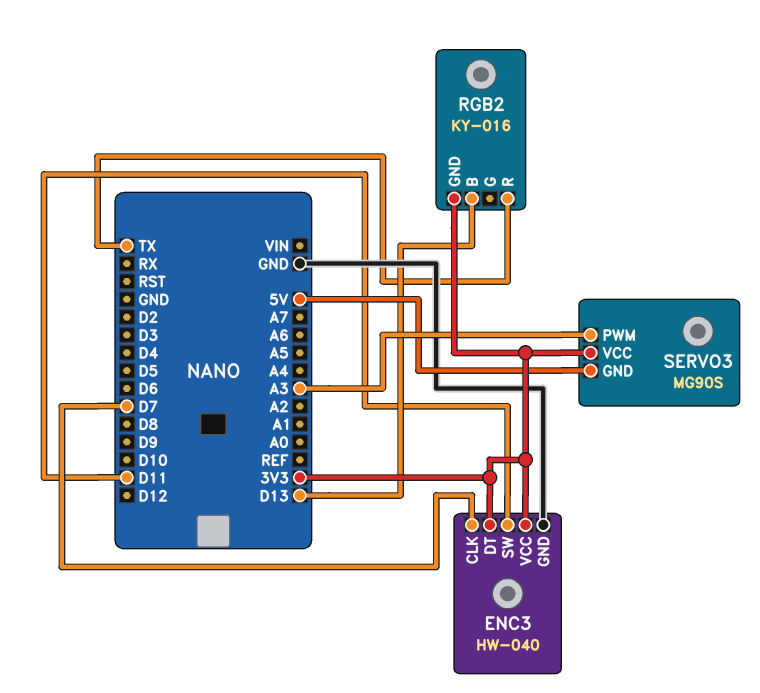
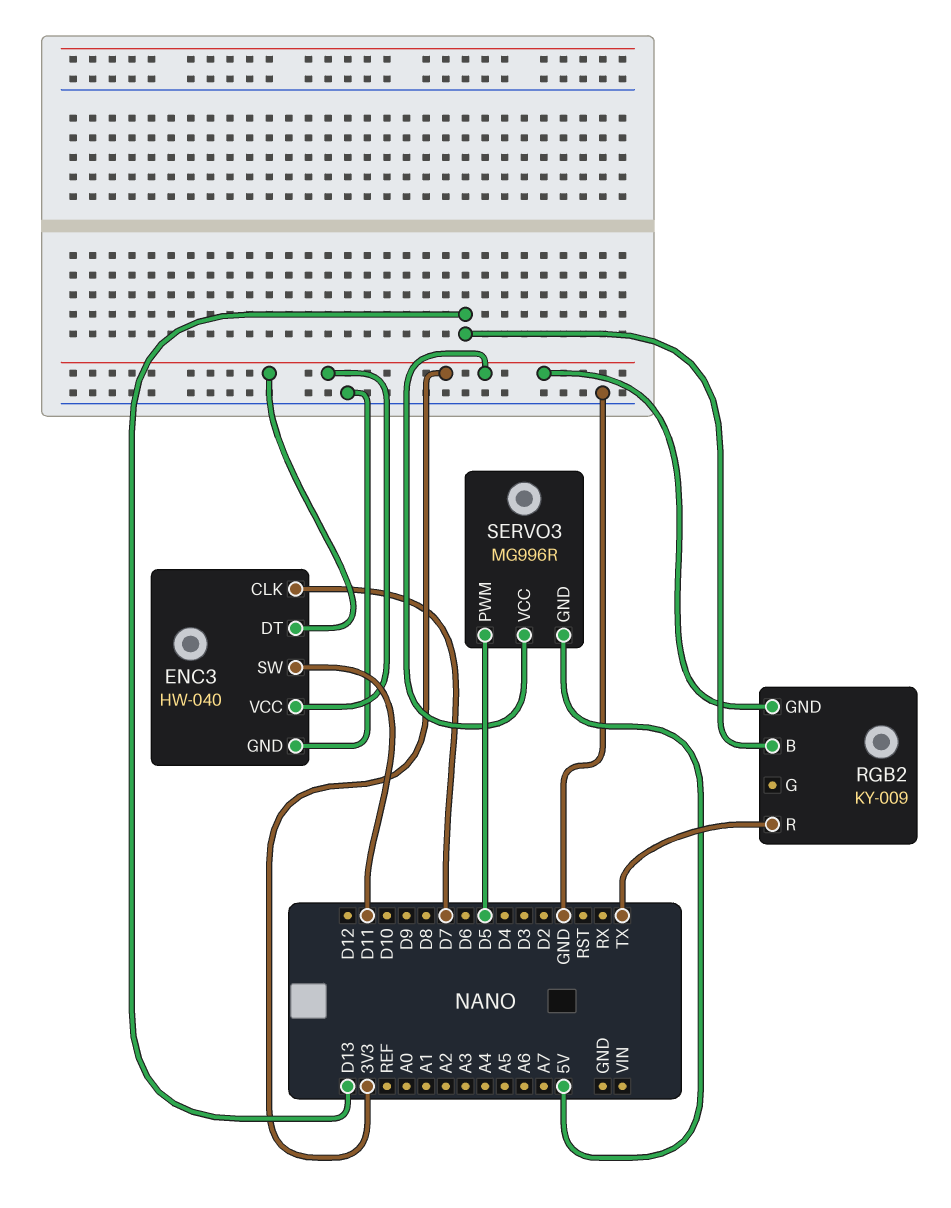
RGB2: KY-016 -> KY-009
SERVO3: MG90S -> MG996R
SERVO3 pin PWM: A3 -> D5

